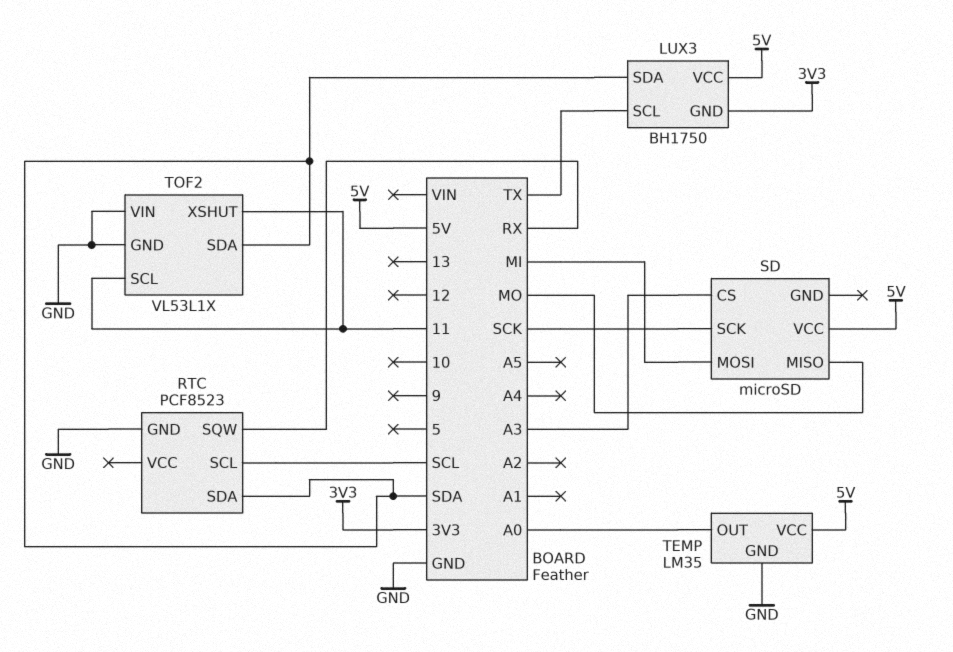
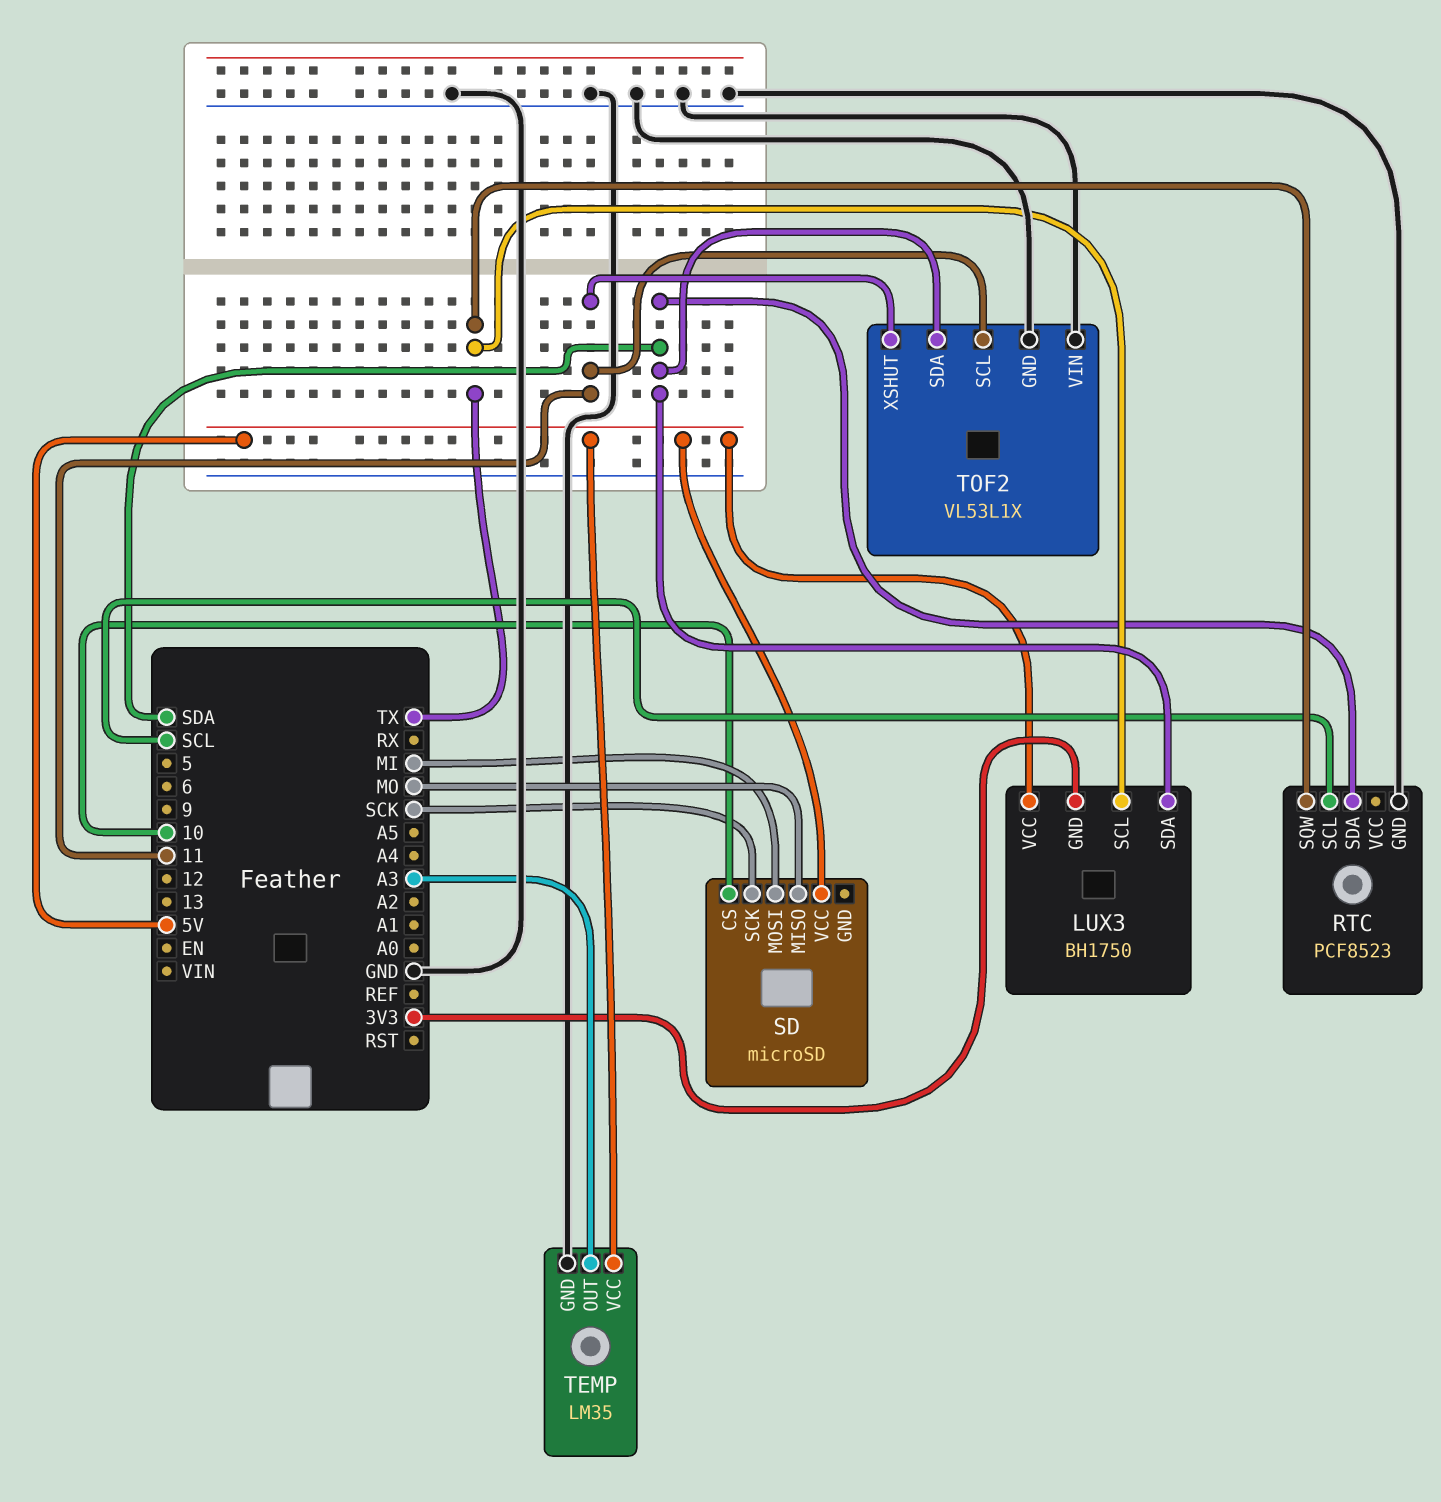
RTC pin SQW: RX -> TX
SD pin CS: A3 -> 10
TEMP pin OUT: A0 -> A3

